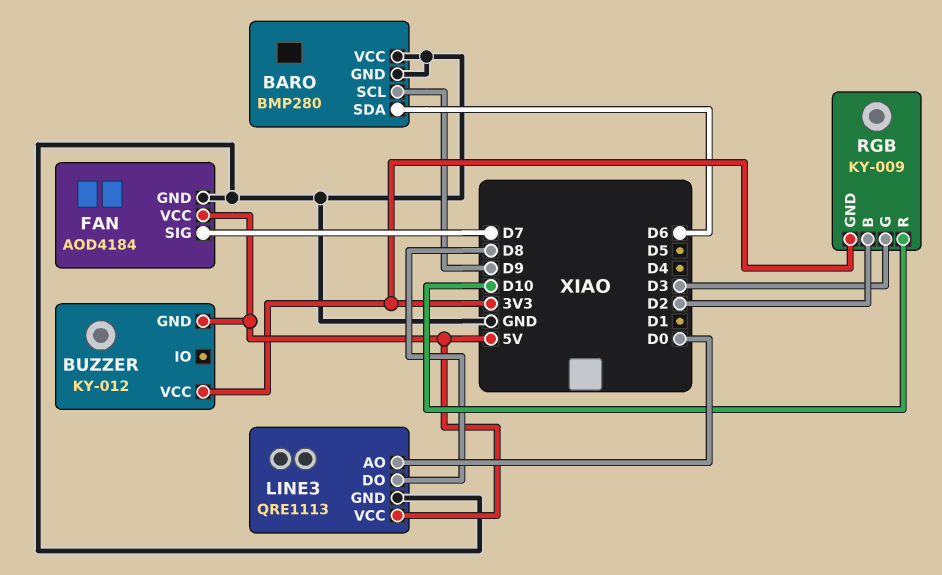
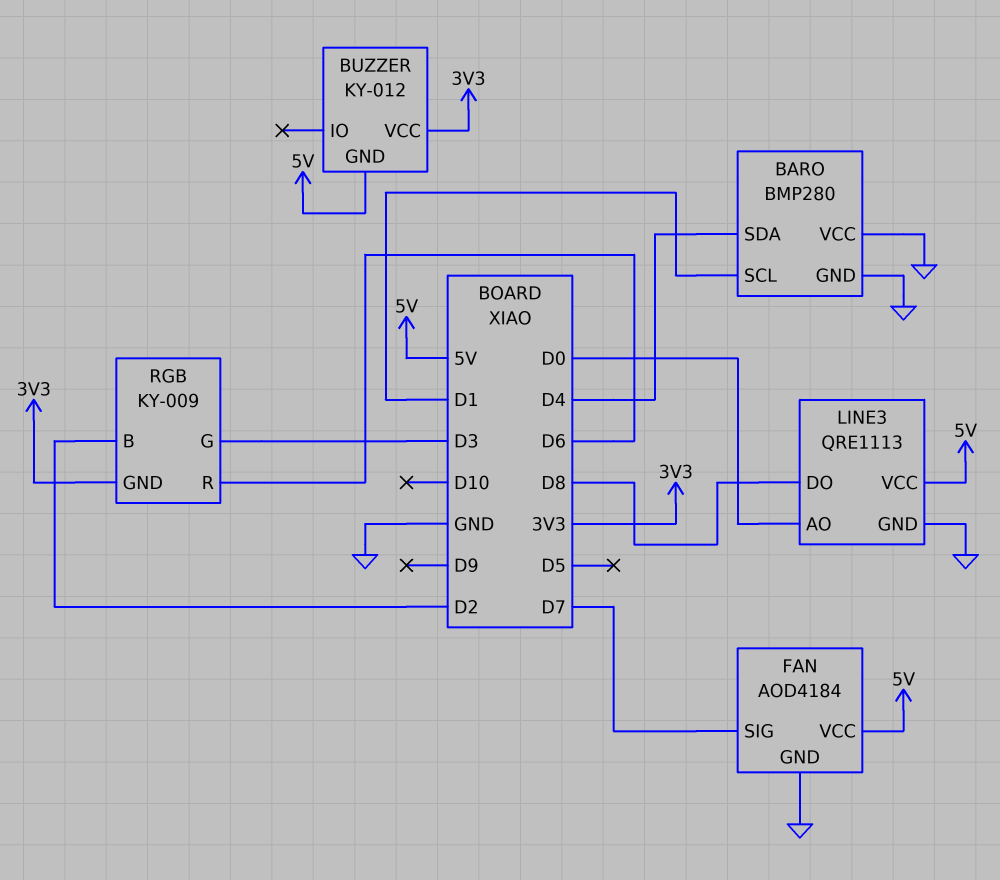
BARO pin SCL: D9 -> D1
BARO pin SDA: D6 -> D4
RGB pin R: D10 -> D6

